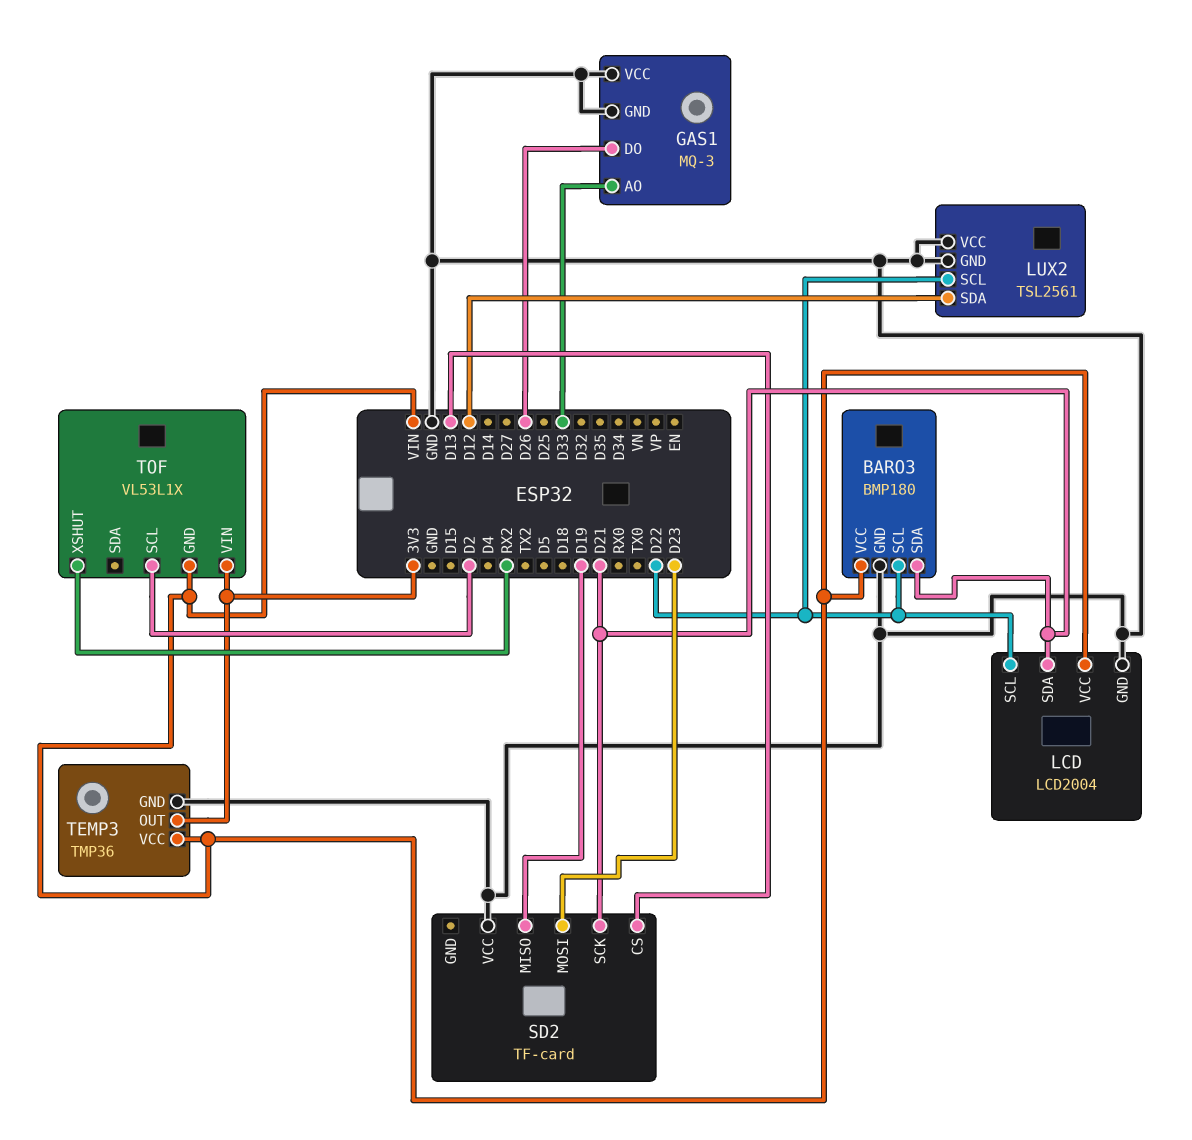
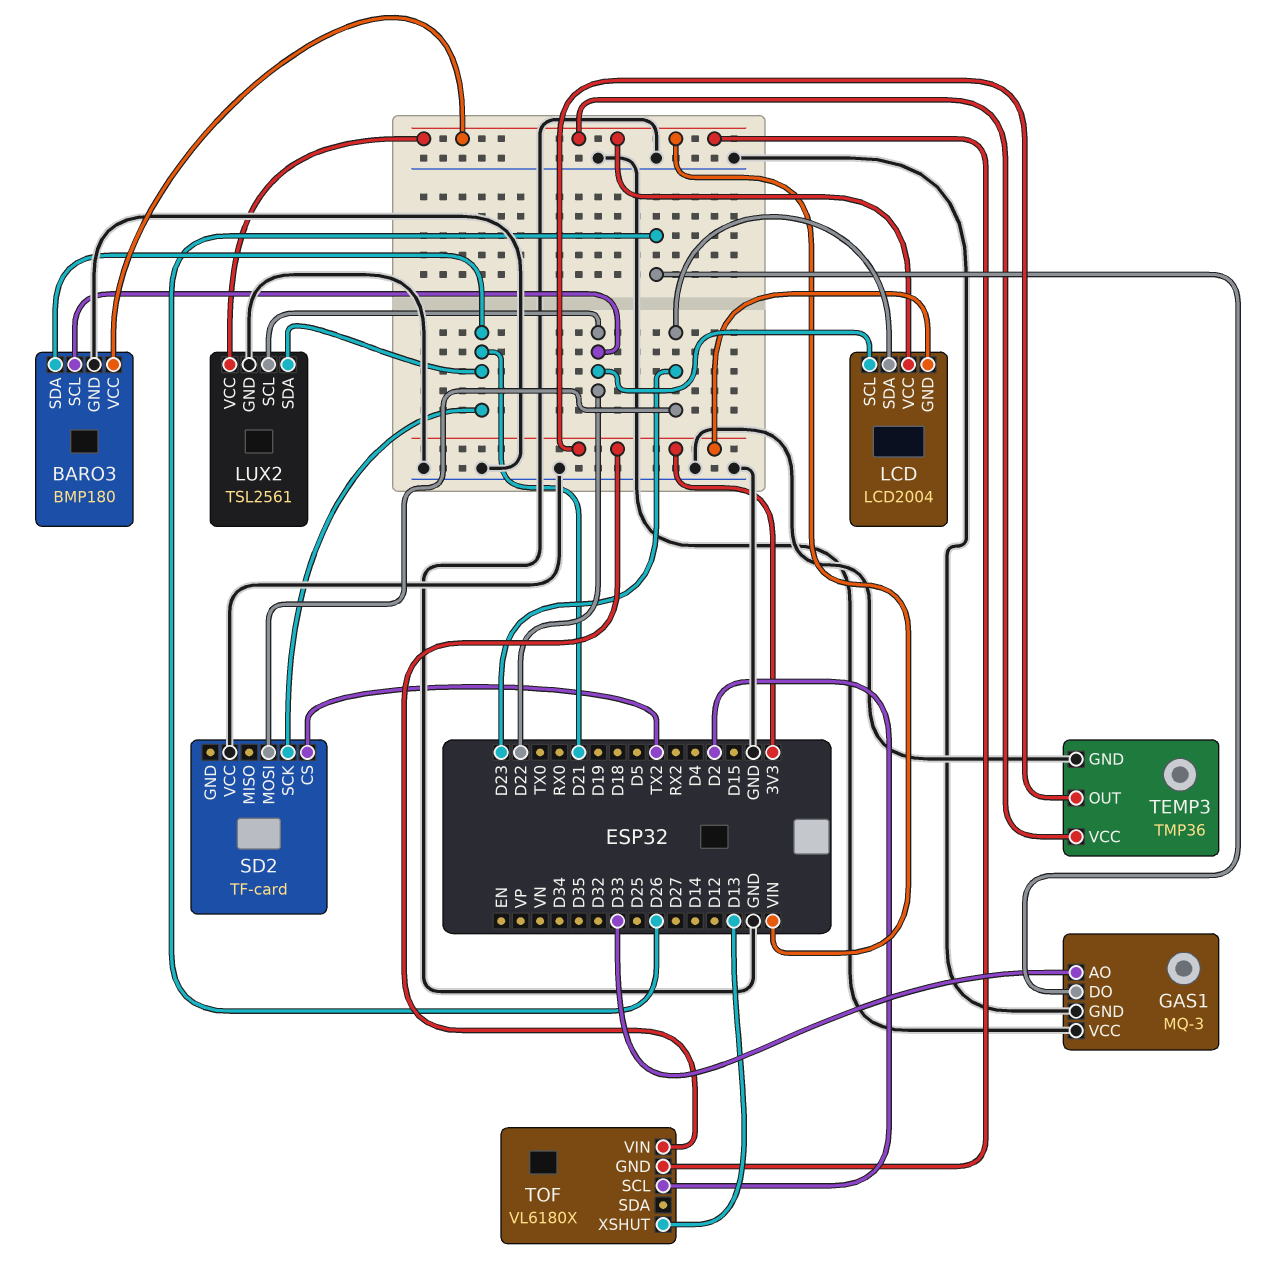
LCD pin GND: GND -> 3V3
LCD pin SDA: D21 -> D23
LUX2 pin SDA: D12 -> D21
LUX2 pin VCC: GND -> VIN
SD2 pin CS: D13 -> TX2
SD2 pin MISO: D19 -> none
TOF: VL53L1X -> VL6180X
TOF pin XSHUT: RX2 -> D13

